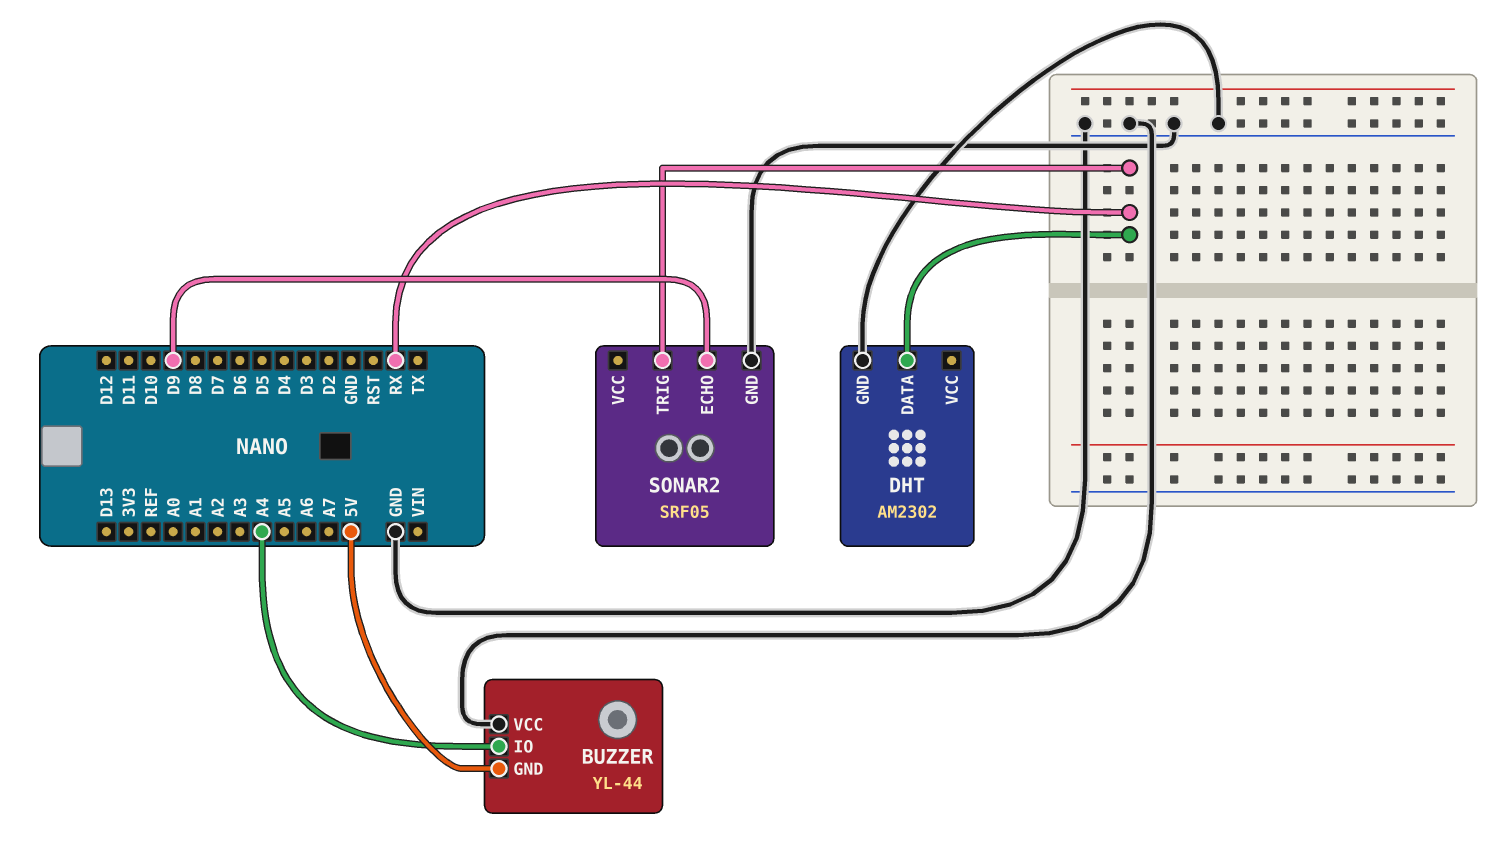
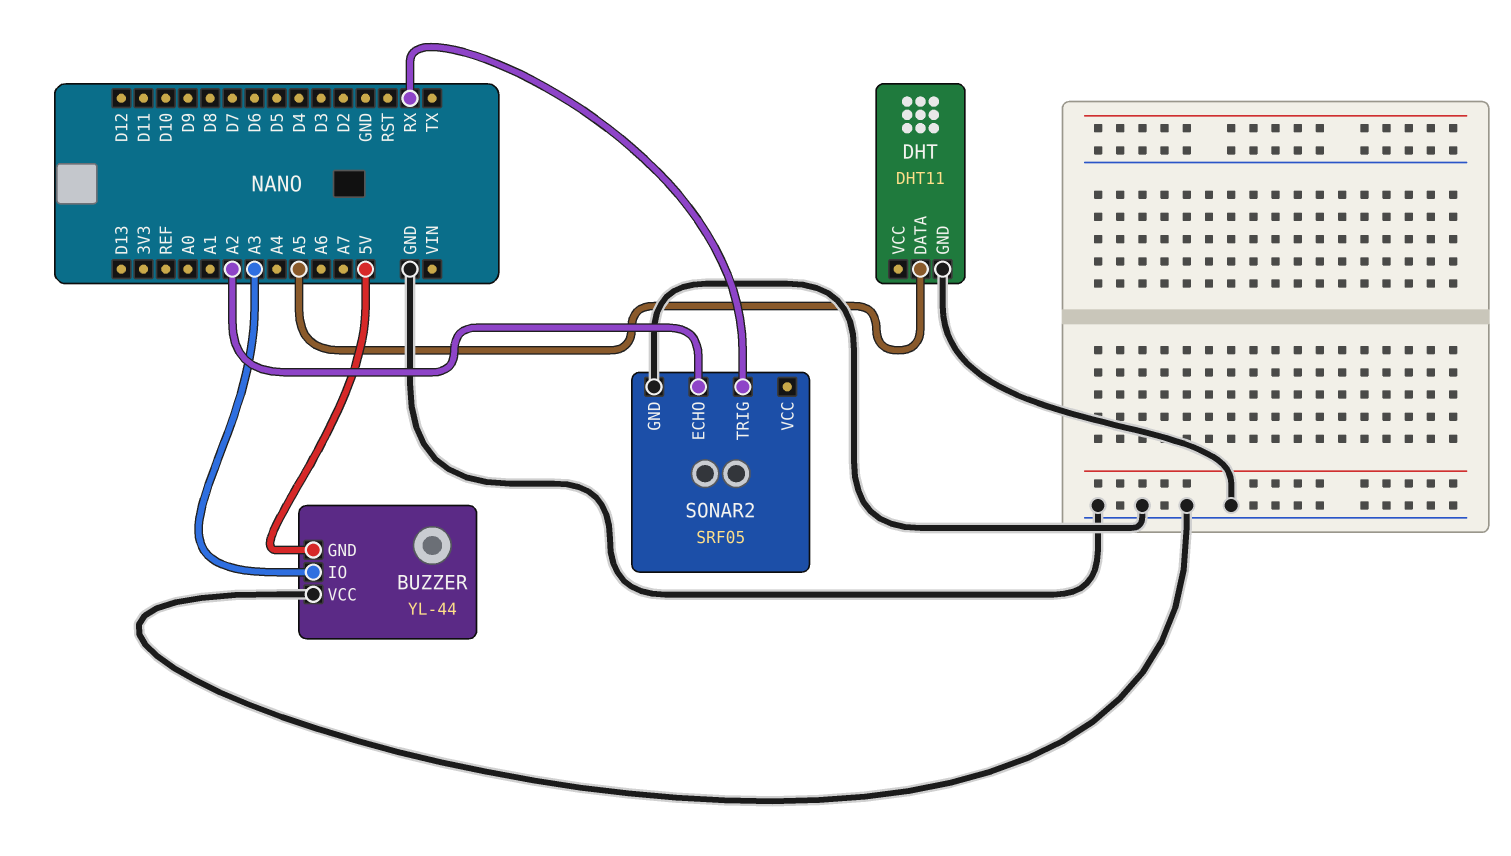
BUZZER pin IO: A4 -> A3
DHT: AM2302 -> DHT11
DHT pin DATA: RX -> A5
SONAR2 pin ECHO: D9 -> A2

